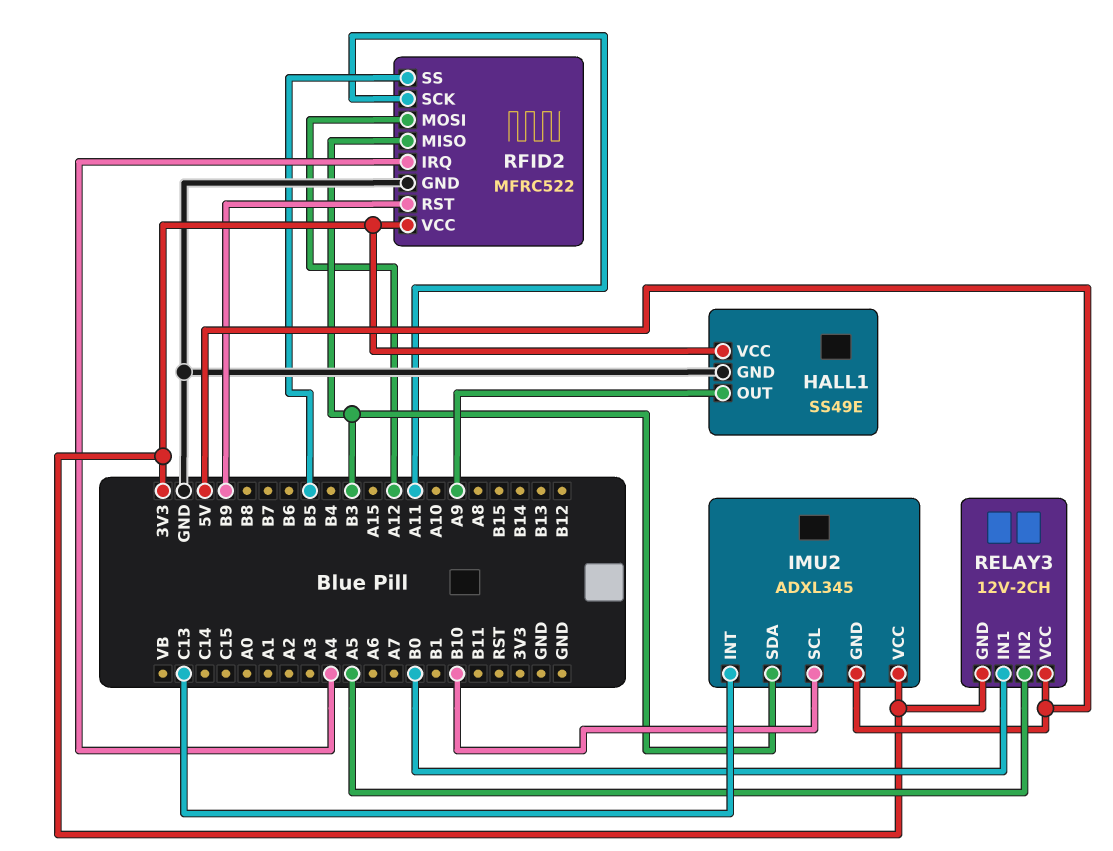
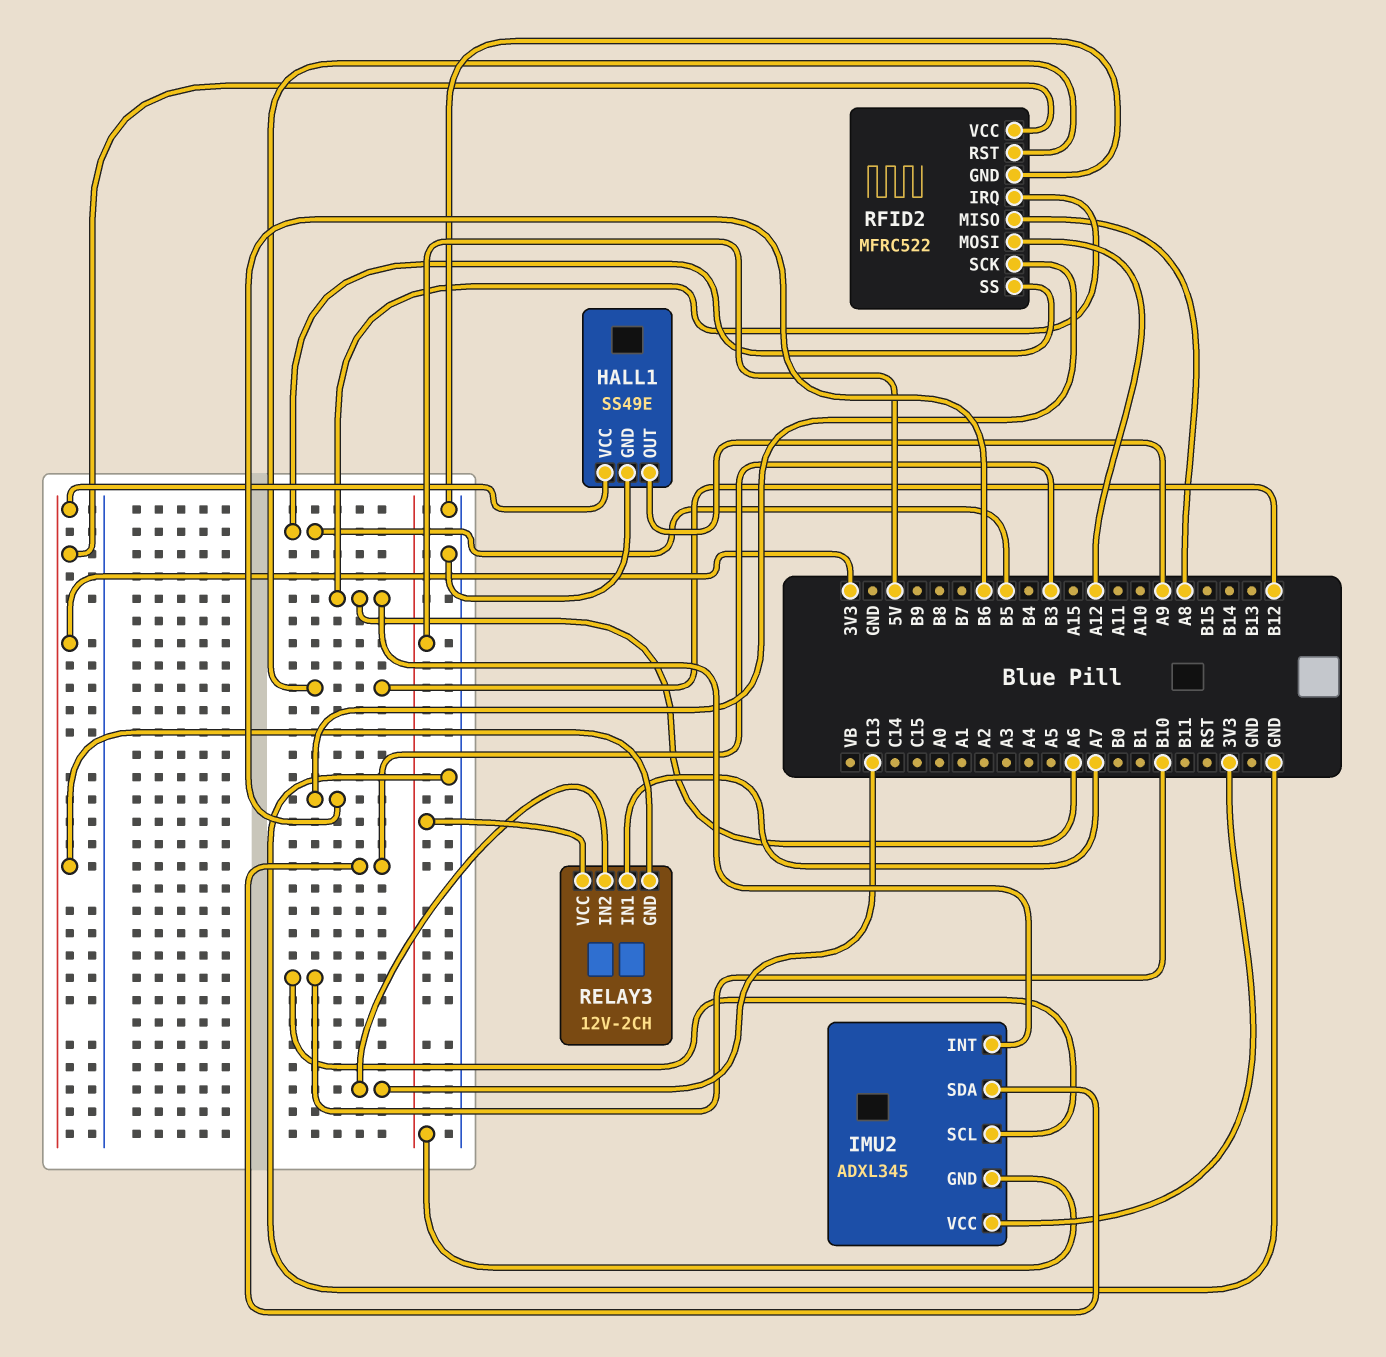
IMU2 pin INT: C13 -> A6
RELAY3 pin IN1: B0 -> A7
RELAY3 pin IN2: A5 -> C13
RFID2 pin IRQ: A4 -> A6
RFID2 pin MISO: B3 -> A8
RFID2 pin RST: B9 -> B12
RFID2 pin SCK: A11 -> B6

